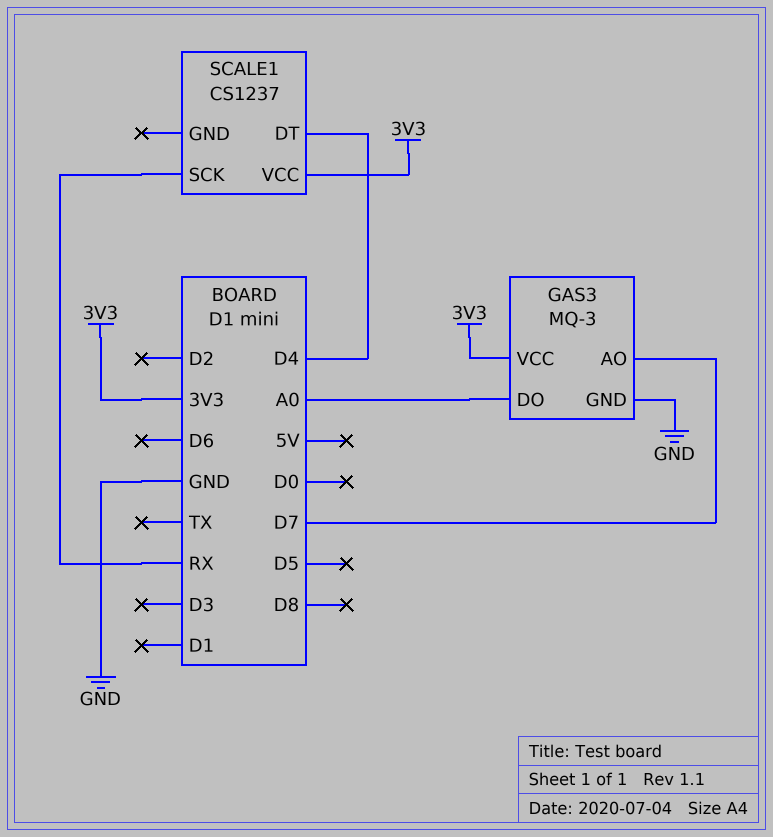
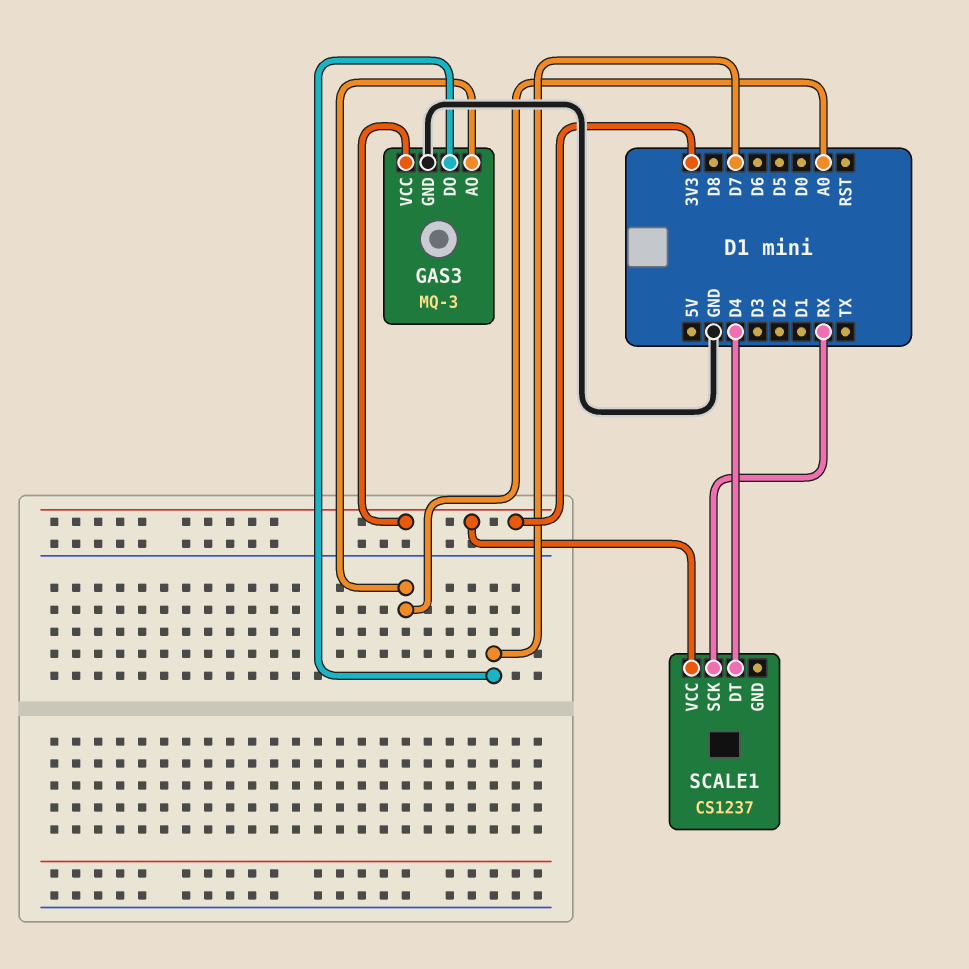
GAS3 pin AO: D7 -> A0
GAS3 pin DO: A0 -> D7

